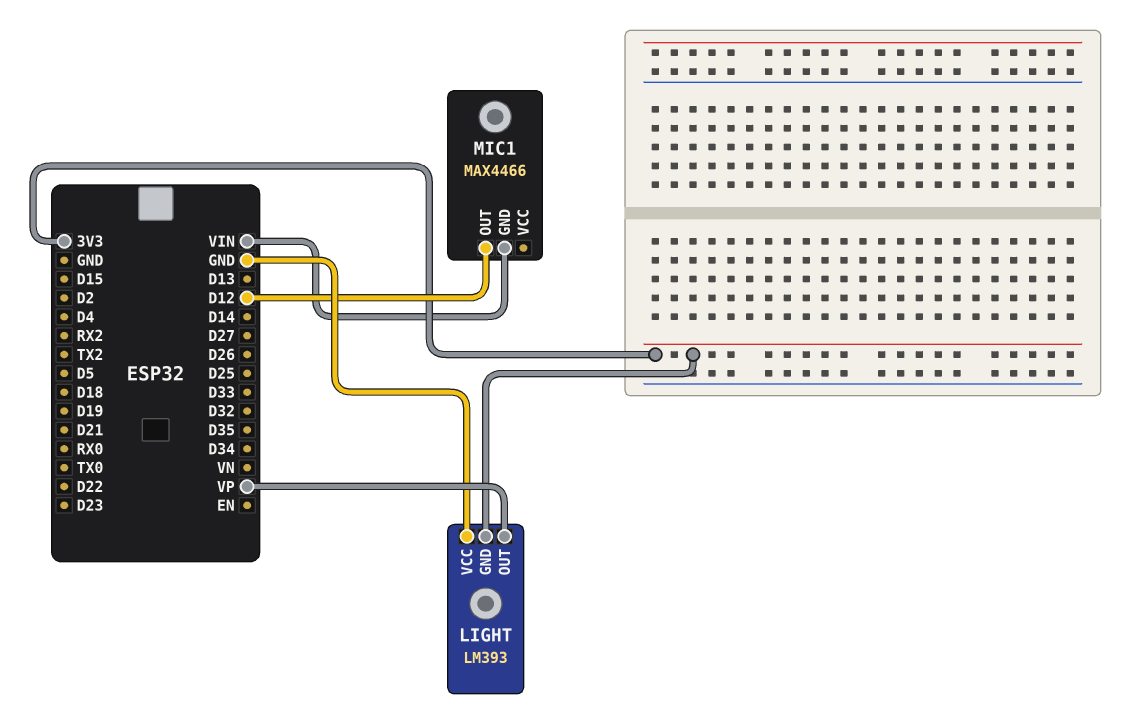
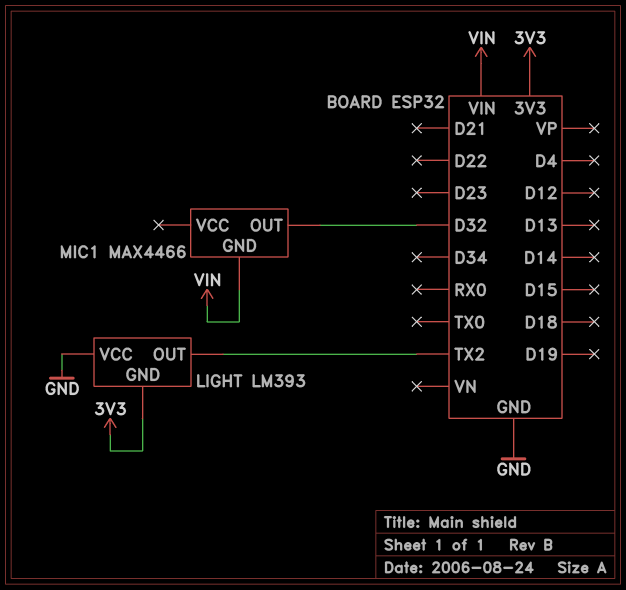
LIGHT pin OUT: VP -> TX2
MIC1 pin OUT: D12 -> D32

